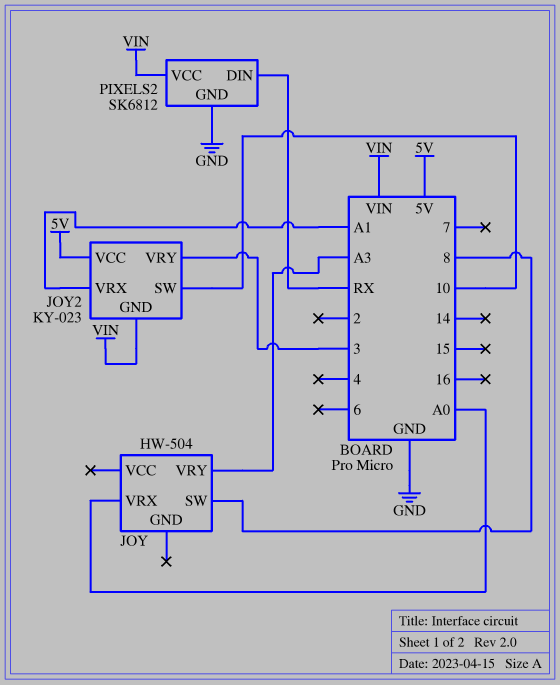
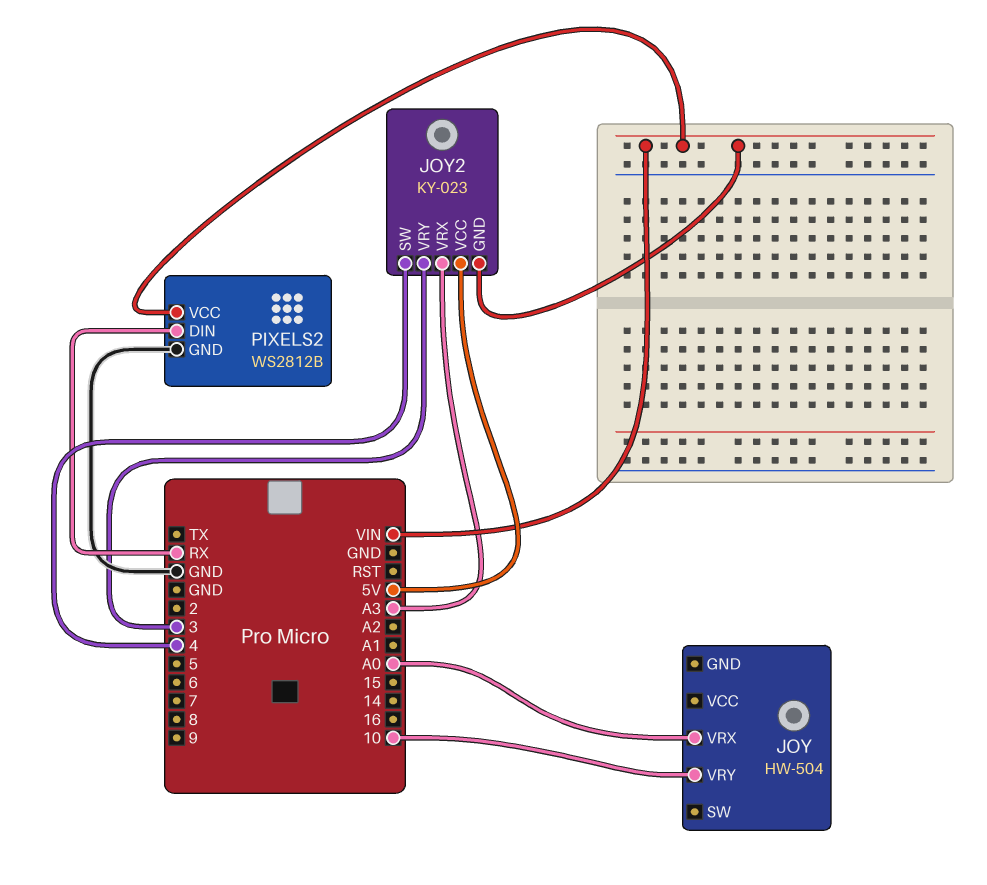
JOY pin SW: 8 -> none
JOY pin VRY: A3 -> 10
JOY2 pin SW: 10 -> 4
JOY2 pin VRX: A1 -> A3
PIXELS2: SK6812 -> WS2812B

